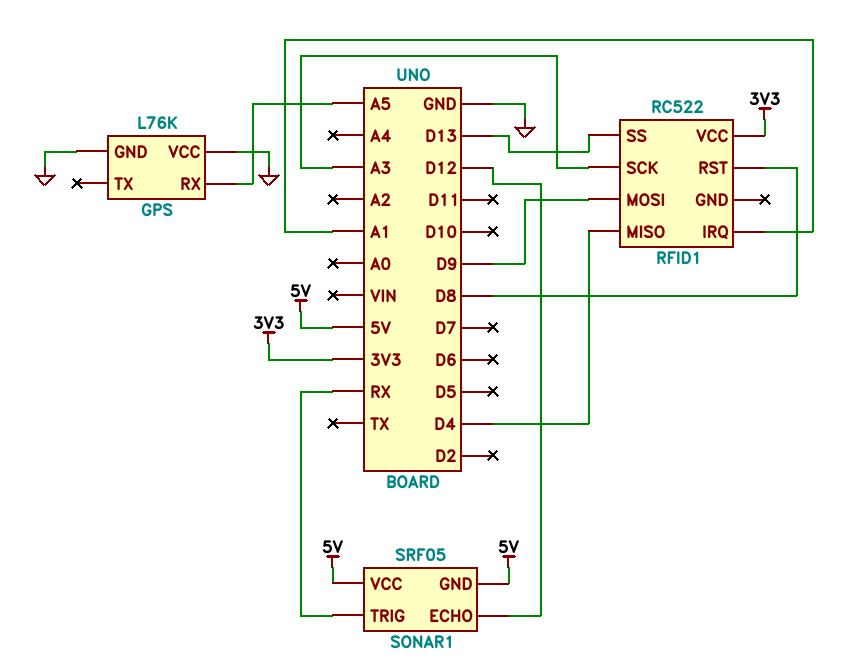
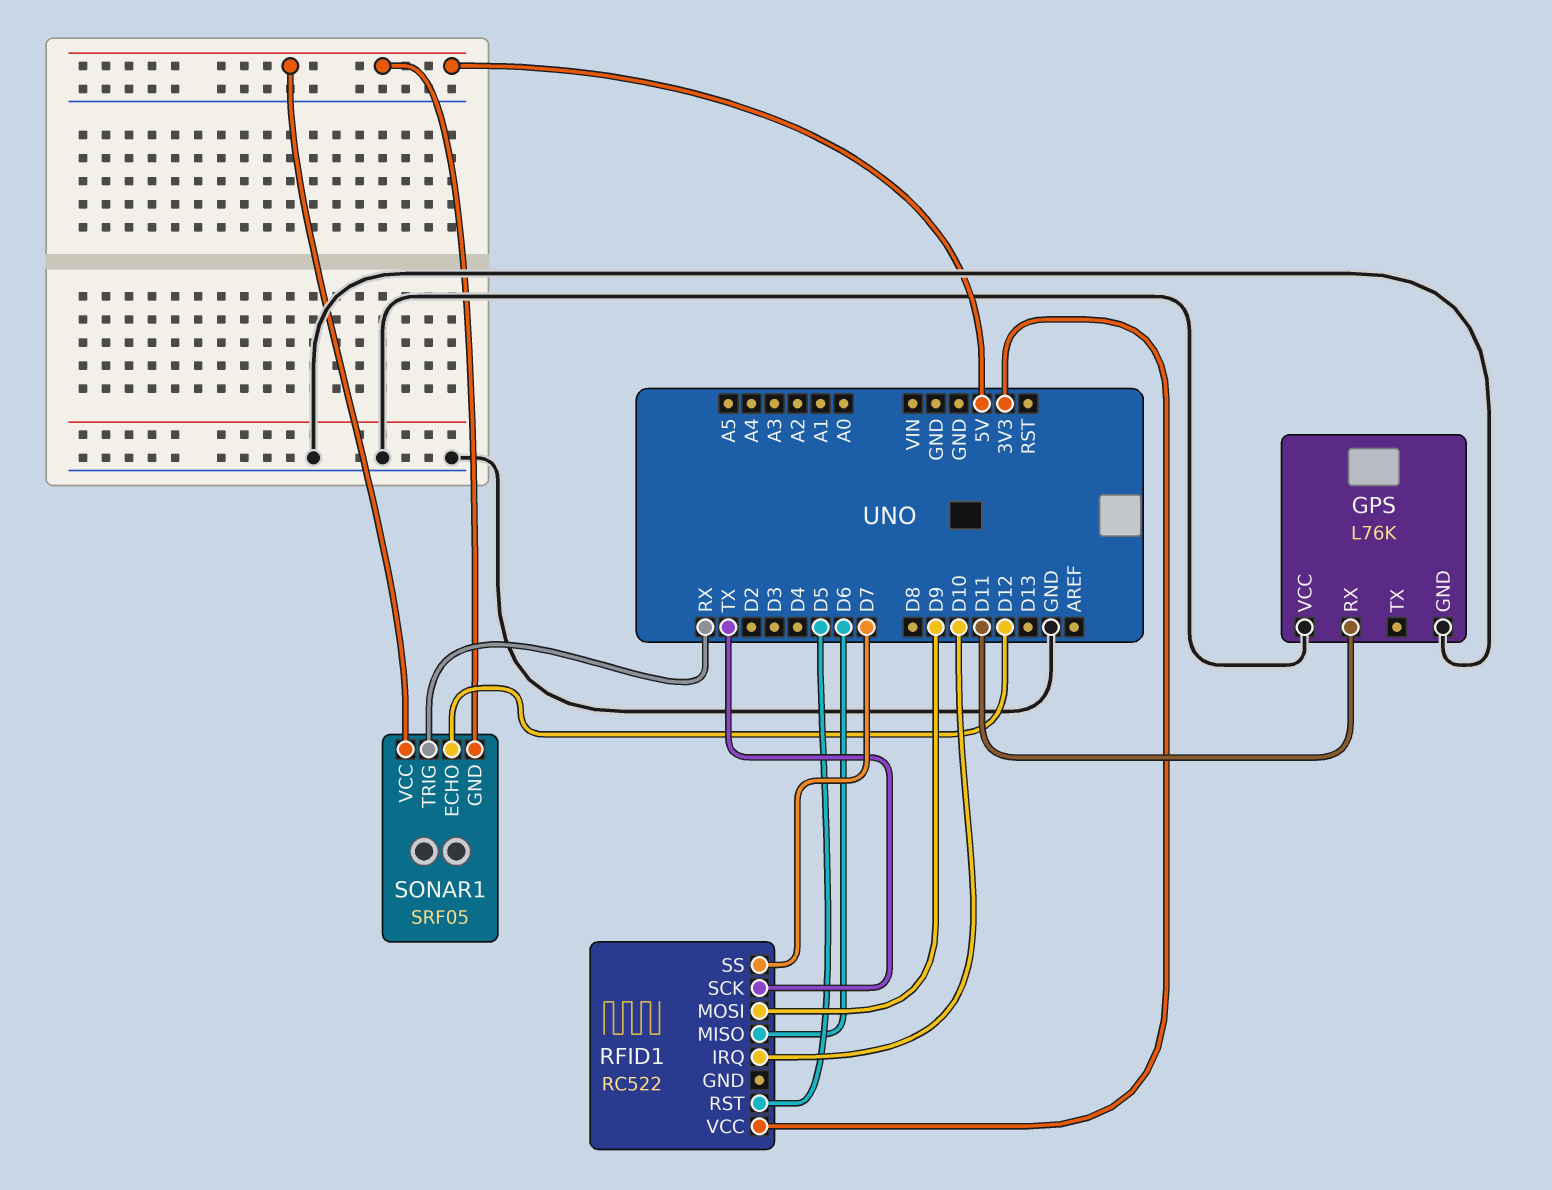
GPS pin RX: A5 -> D11
RFID1 pin IRQ: A1 -> D10
RFID1 pin MISO: D4 -> D6
RFID1 pin RST: D8 -> D5
RFID1 pin SCK: A3 -> TX
RFID1 pin SS: D13 -> D7

